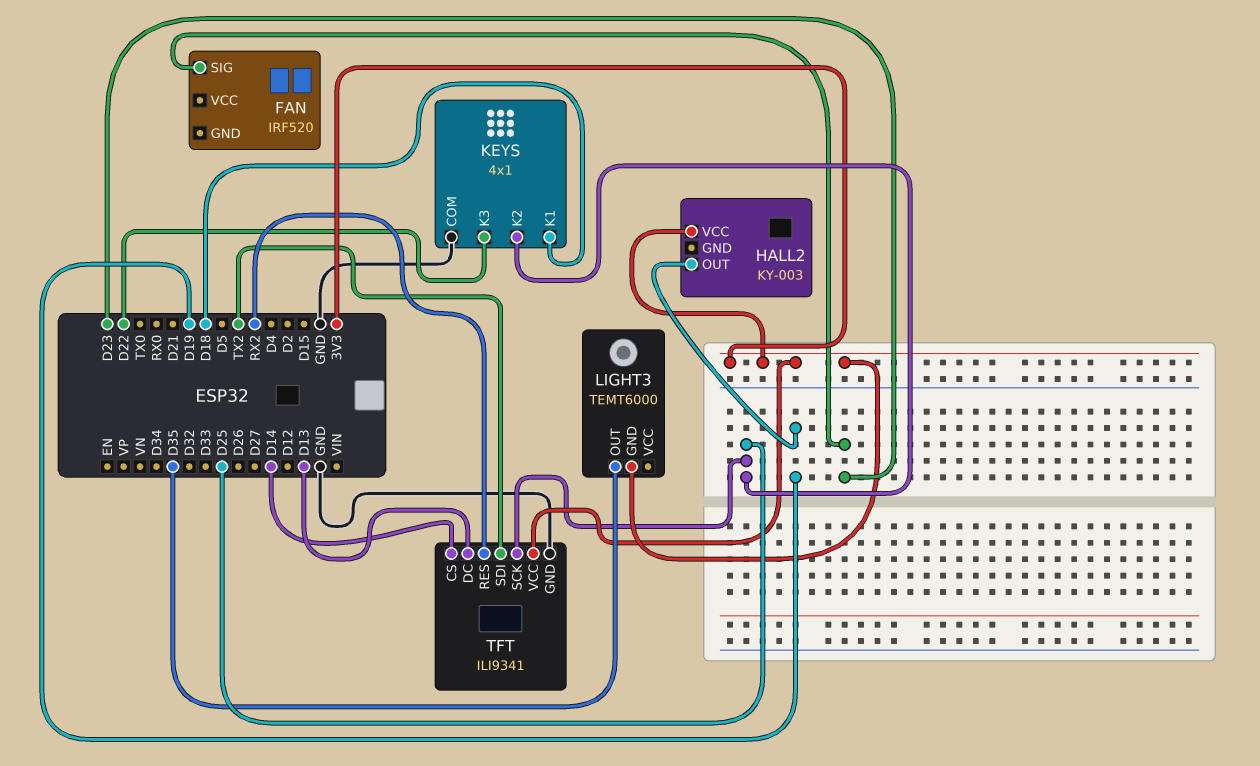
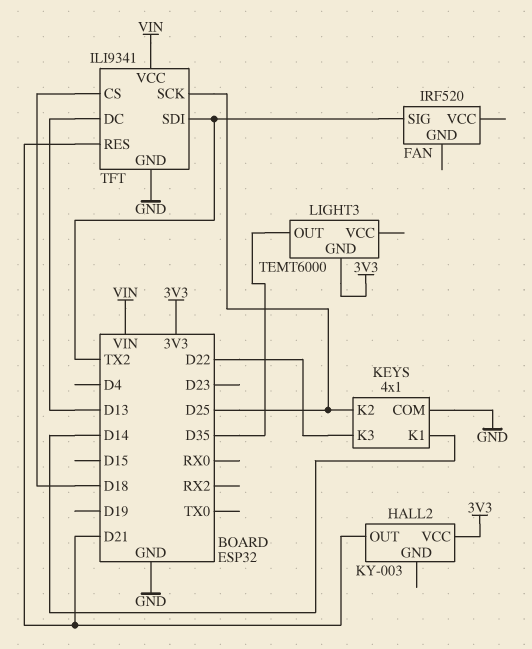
FAN pin SIG: D23 -> TX2
HALL2 pin OUT: D19 -> D21
KEYS pin K1: D18 -> D14
TFT pin CS: D14 -> D18
TFT pin RES: RX2 -> D21
TFT pin VCC: 3V3 -> VIN

